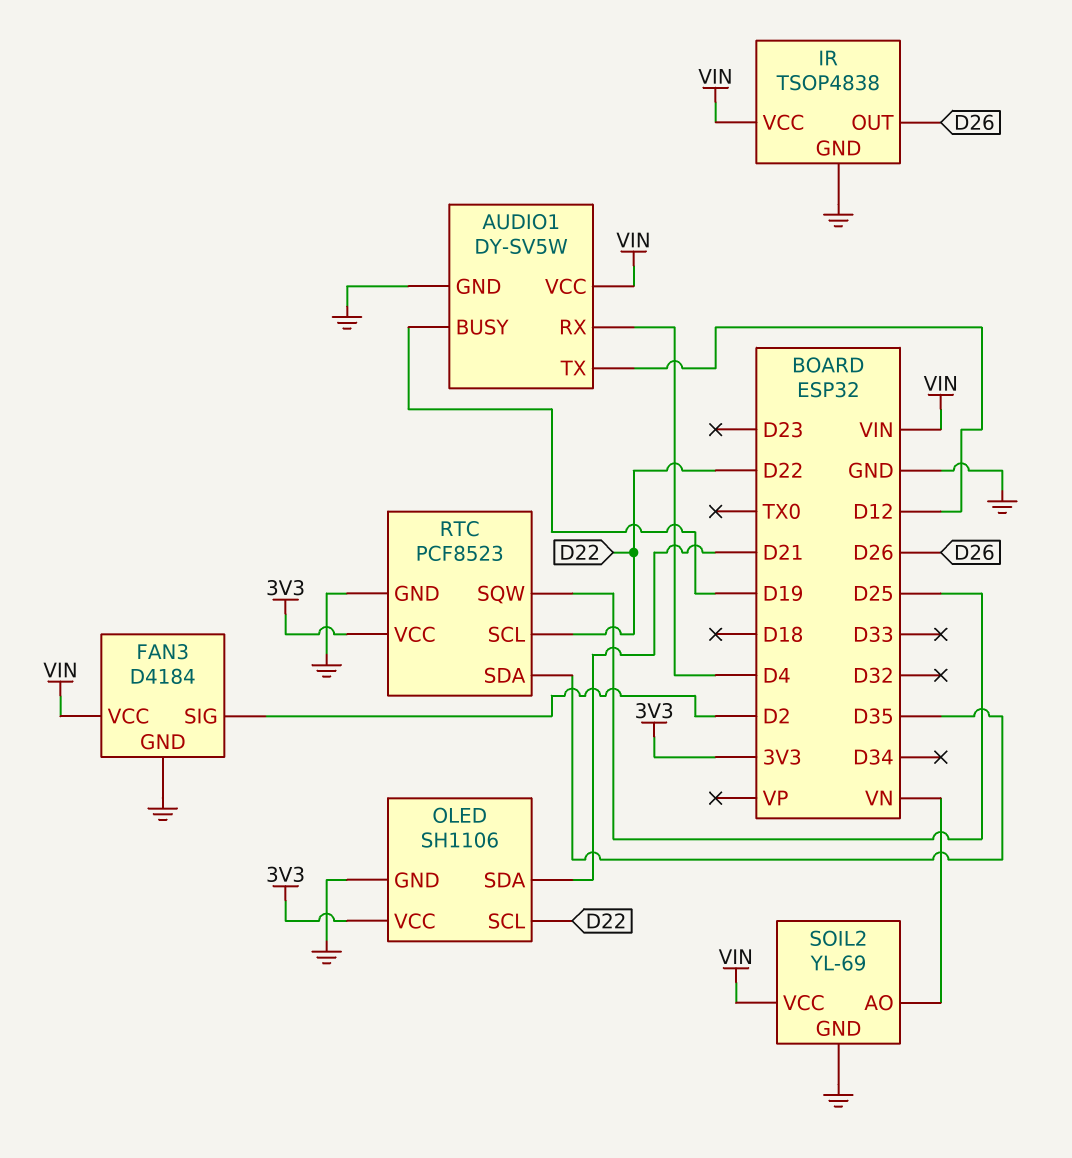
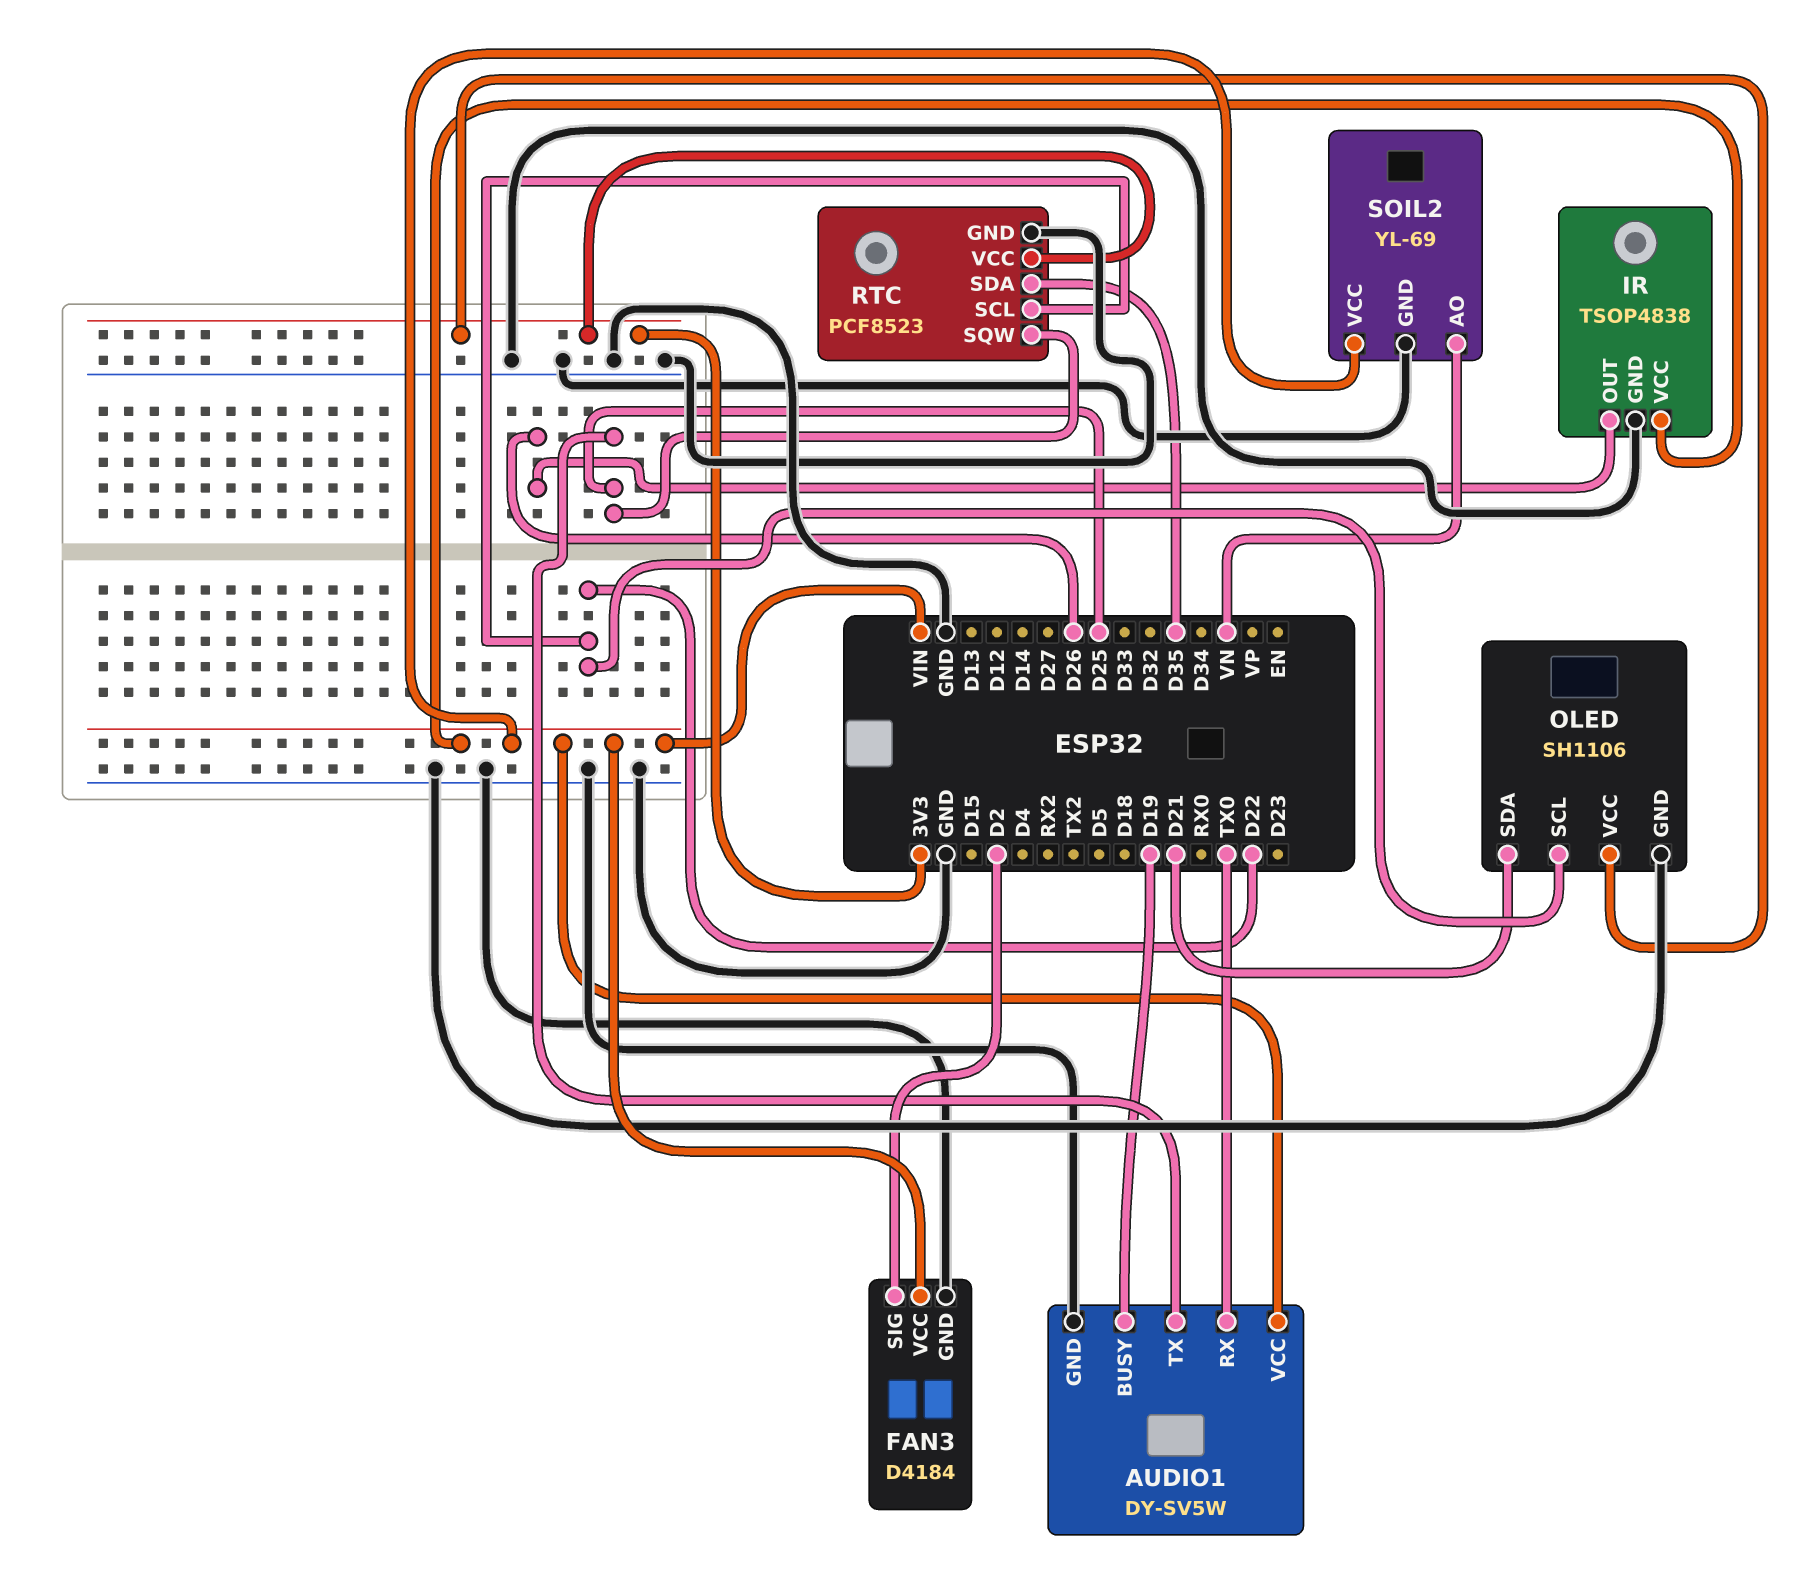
AUDIO1 pin RX: D4 -> TX0
AUDIO1 pin TX: D12 -> D25

